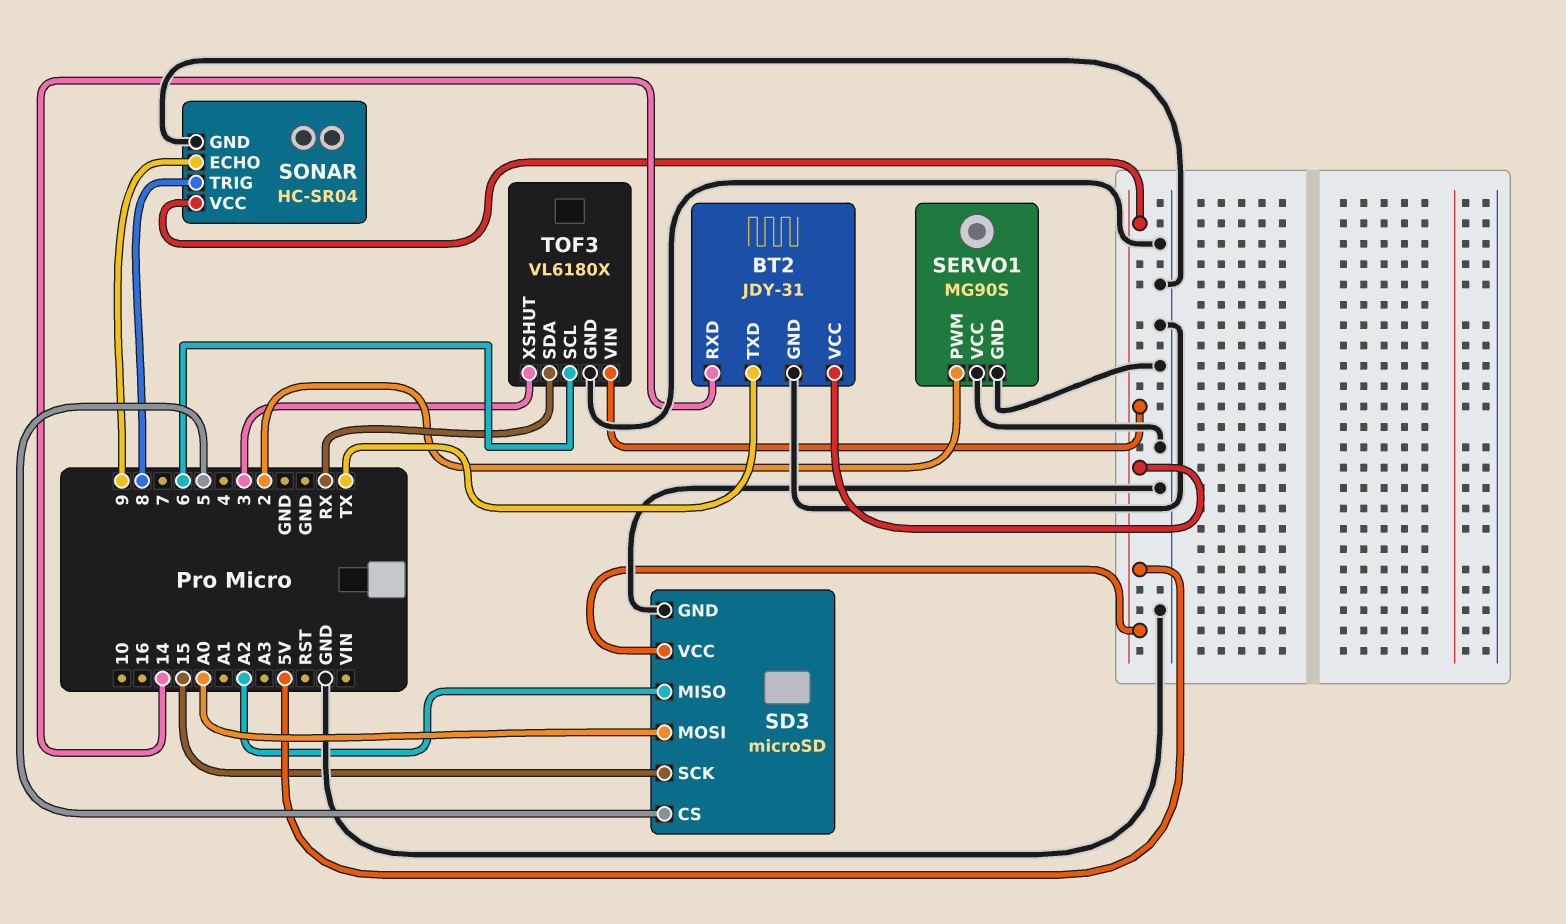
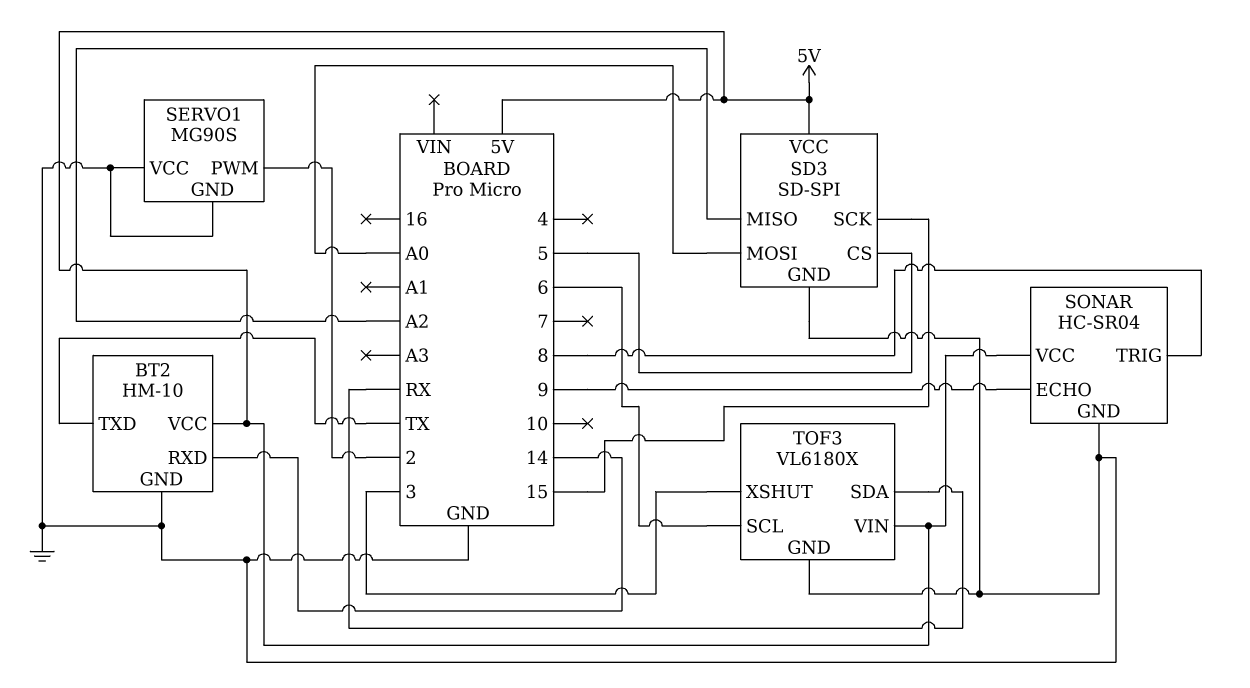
BT2: JDY-31 -> HM-10
SD3: microSD -> SD-SPI

